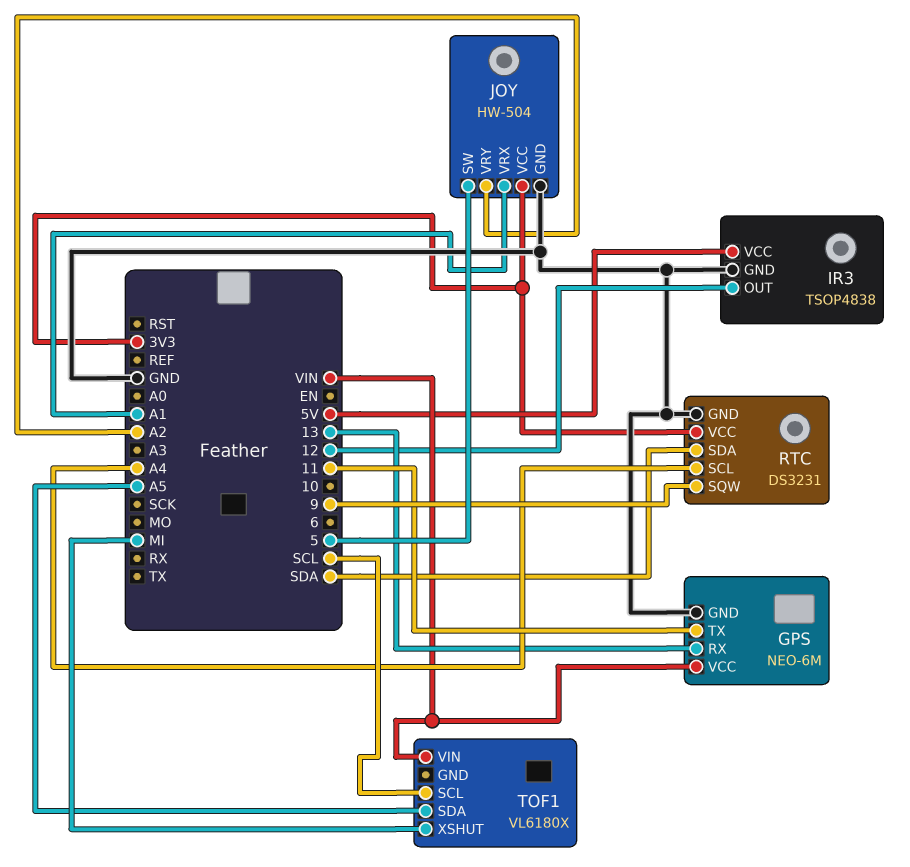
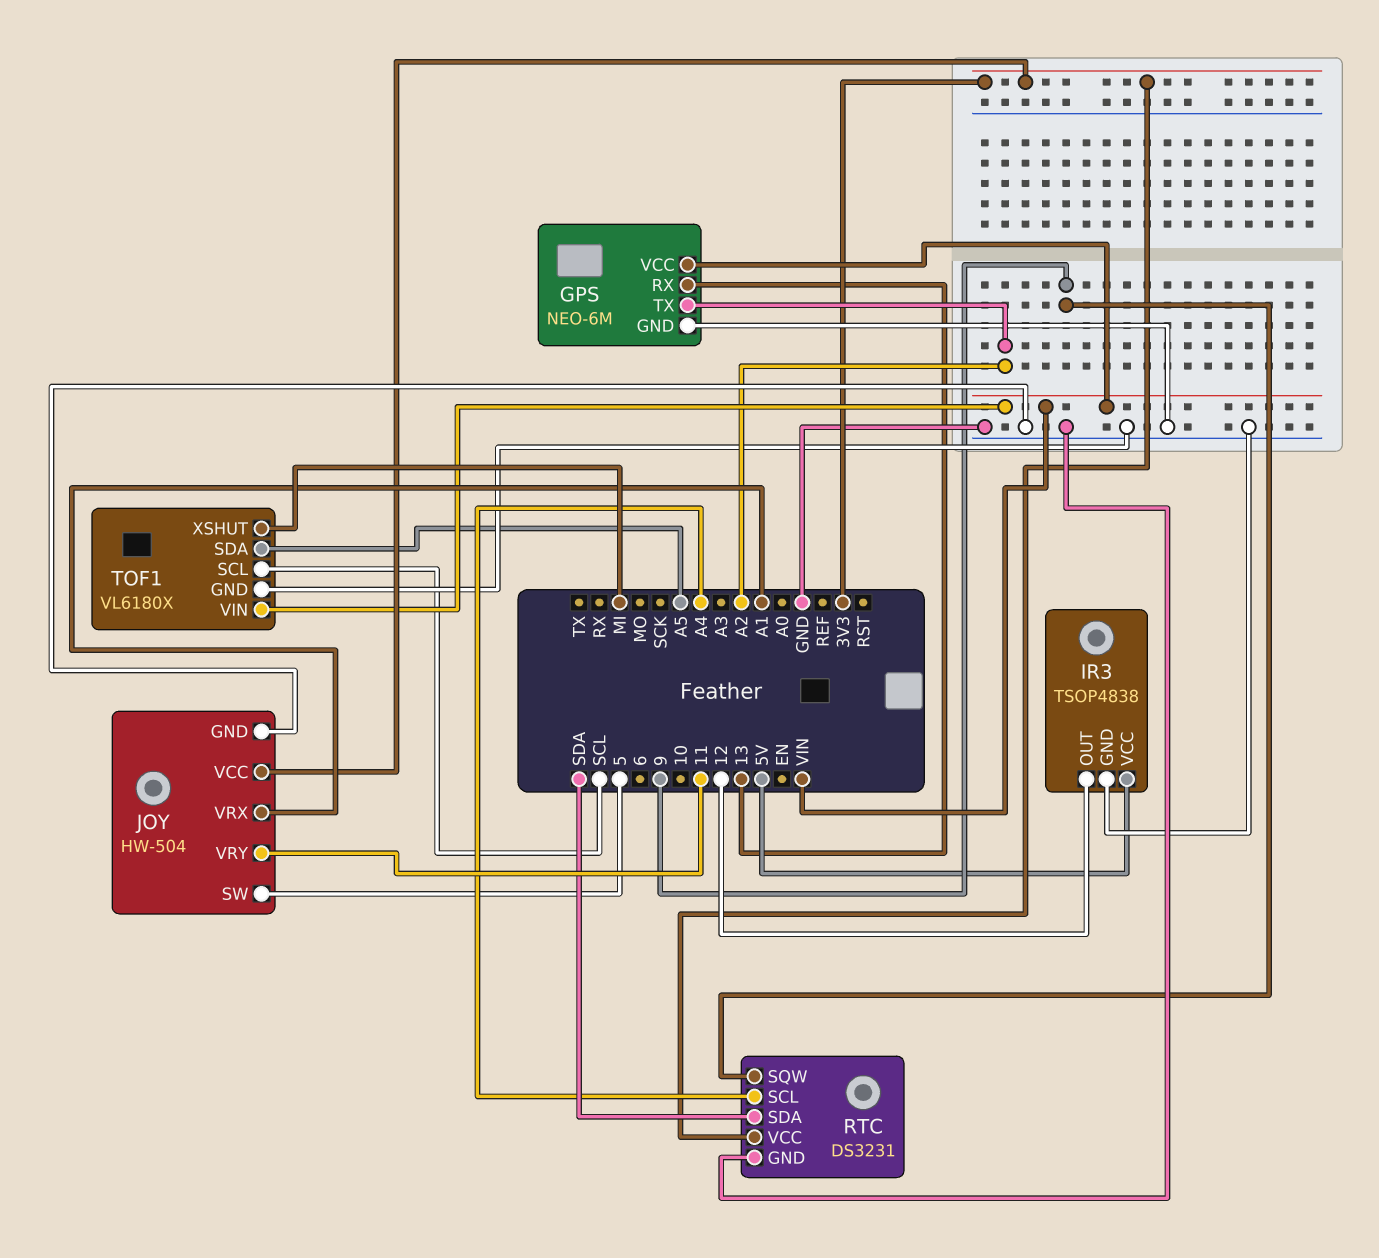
GPS pin TX: 11 -> A2
JOY pin VRY: A2 -> 11
TOF1 pin GND: none -> GND

